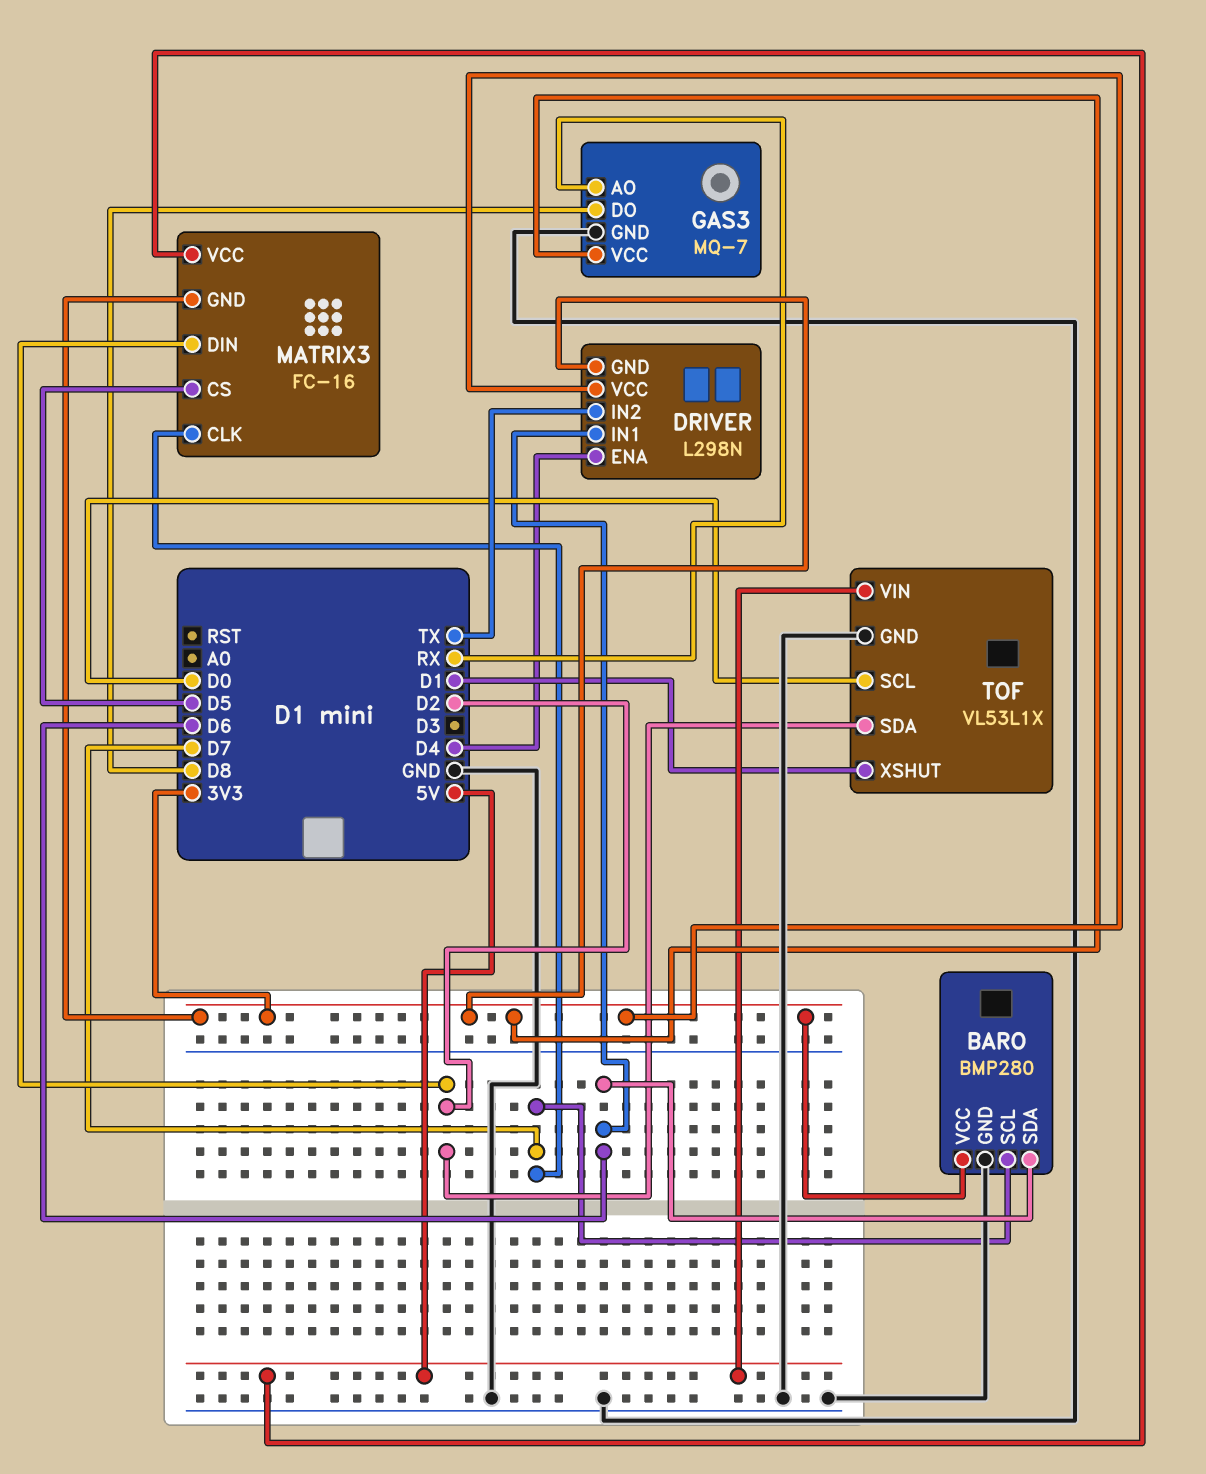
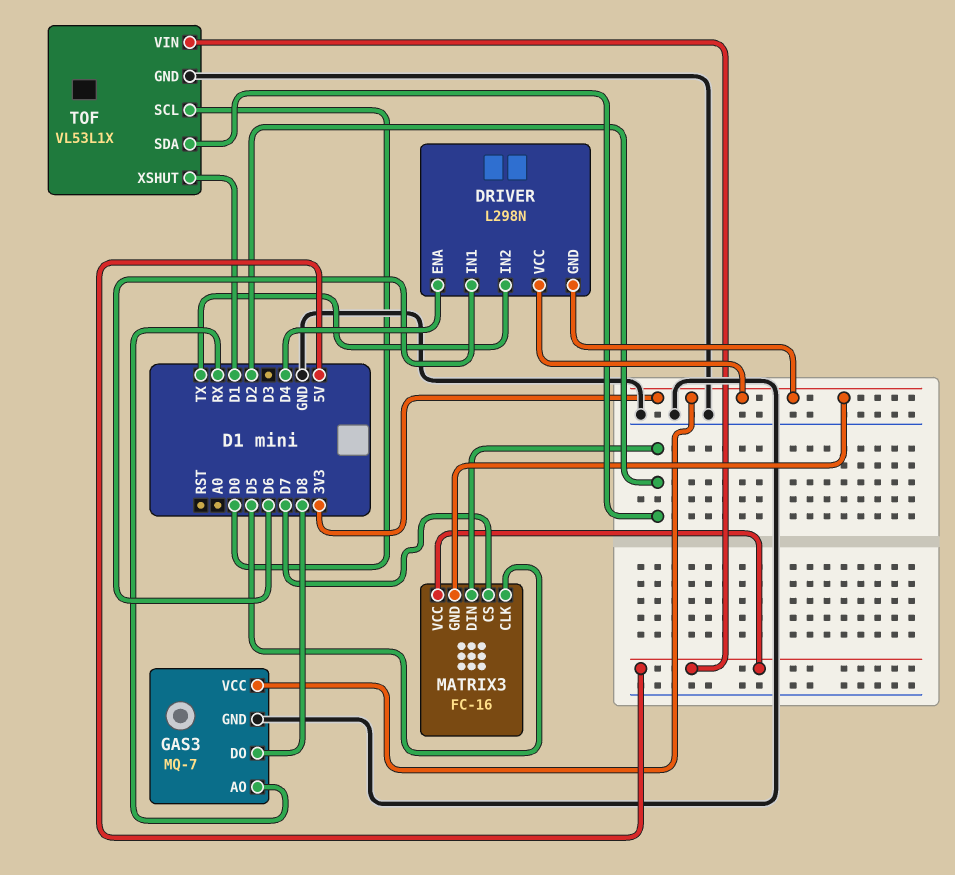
BARO: BMP280 -> none
BARO pin GND: GND -> none
BARO pin SCL: D7 -> none
BARO pin SDA: D6 -> none
BARO pin VCC: 3V3 -> none
MATRIX3 pin CLK: D7 -> D5
MATRIX3 pin CS: D5 -> D7

